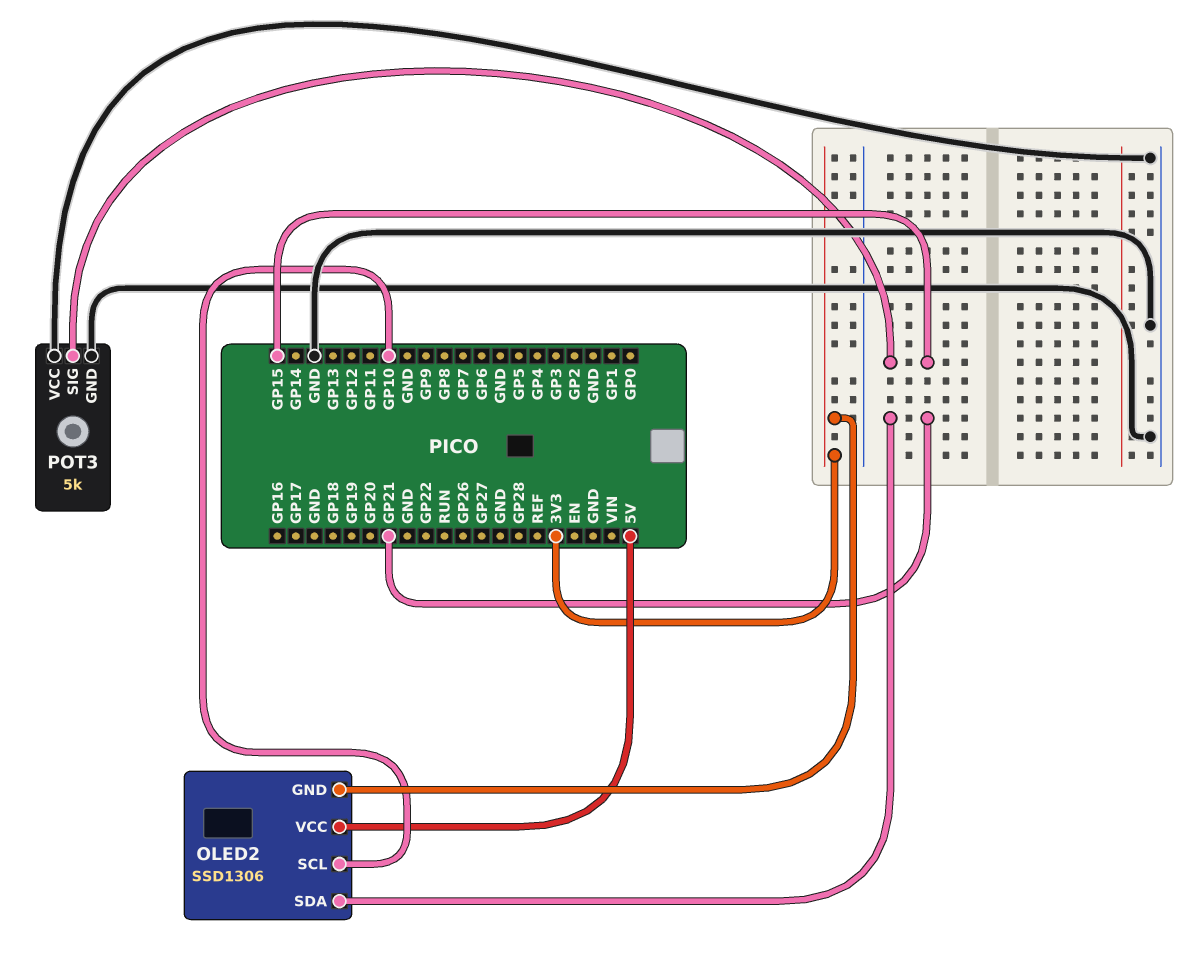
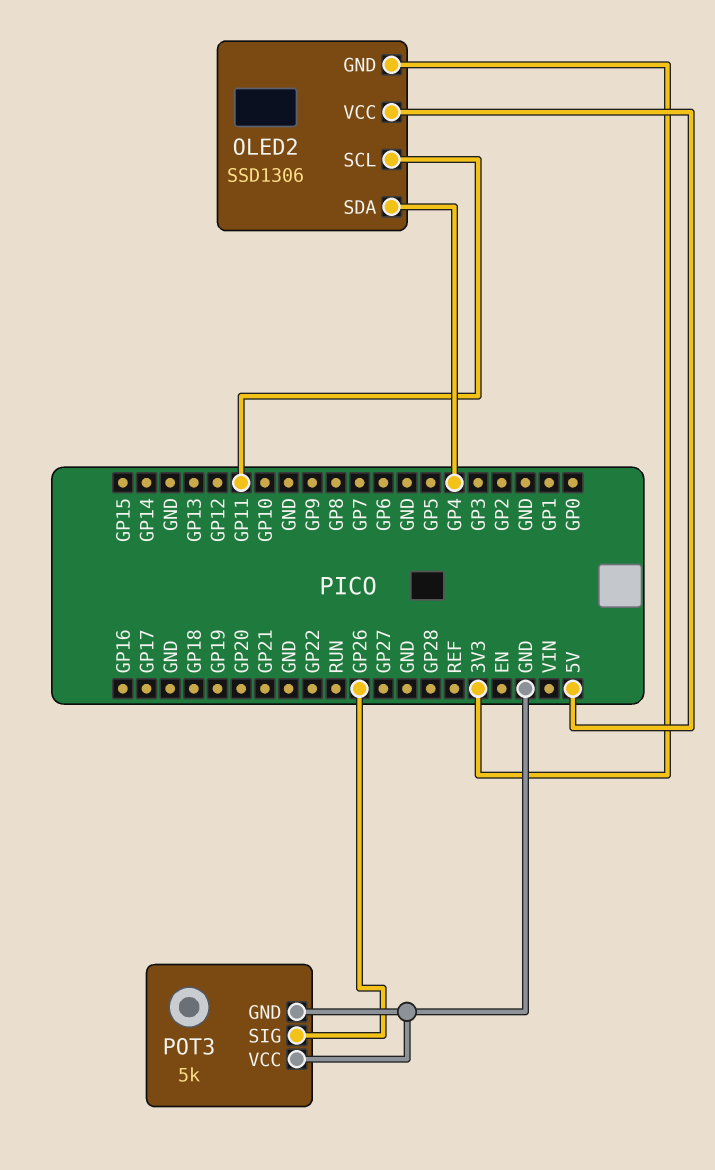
OLED2 pin SCL: GP10 -> GP11
OLED2 pin SDA: GP21 -> GP4
POT3 pin SIG: GP15 -> GP26

